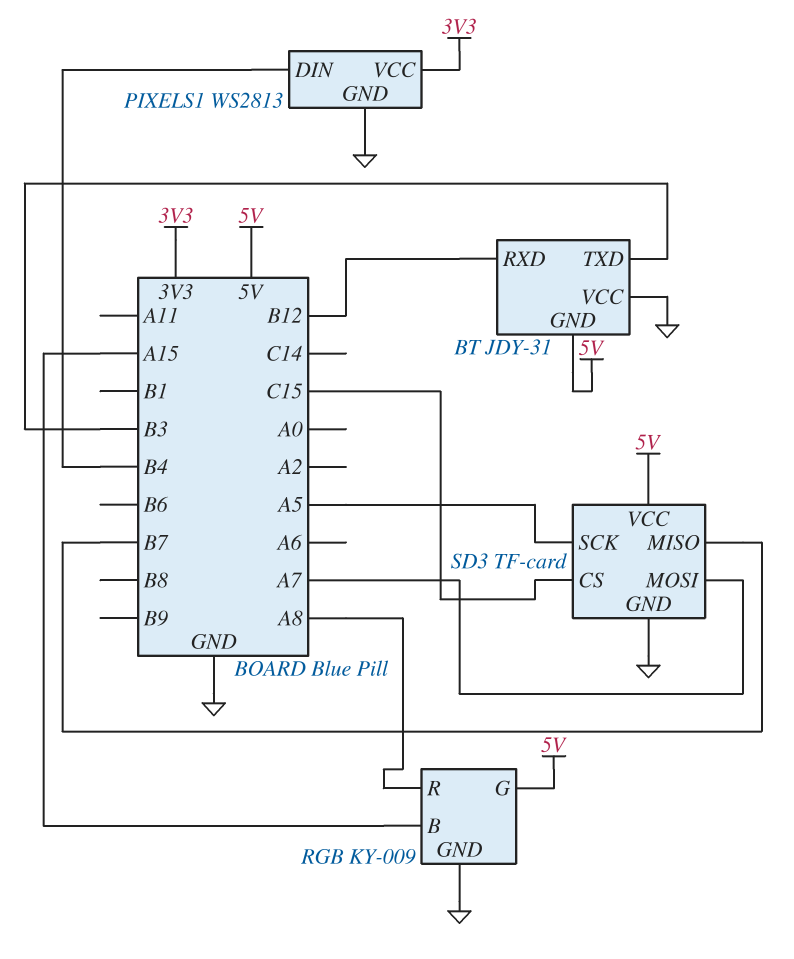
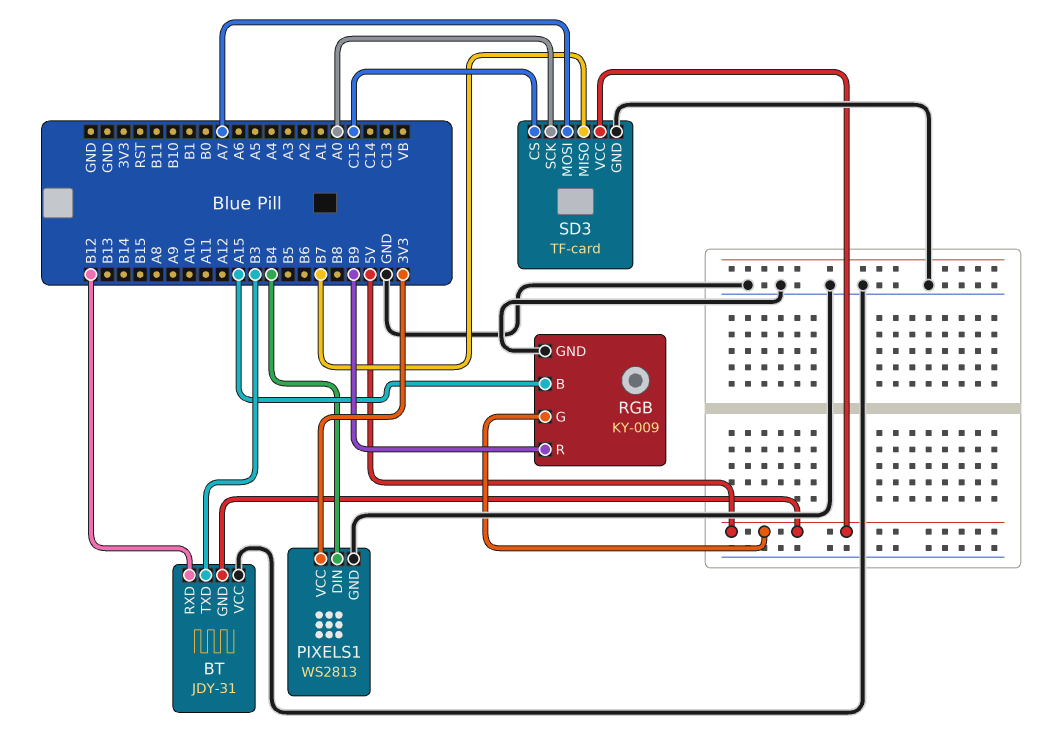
RGB pin R: A8 -> B9
SD3 pin SCK: A5 -> A0

